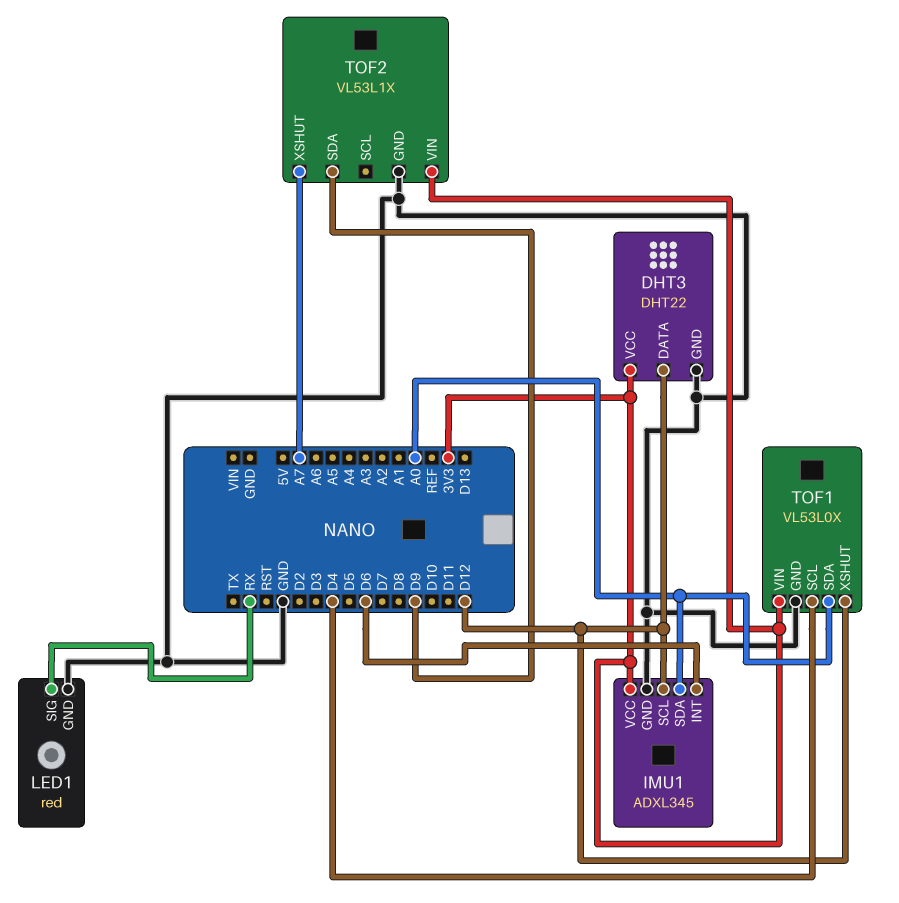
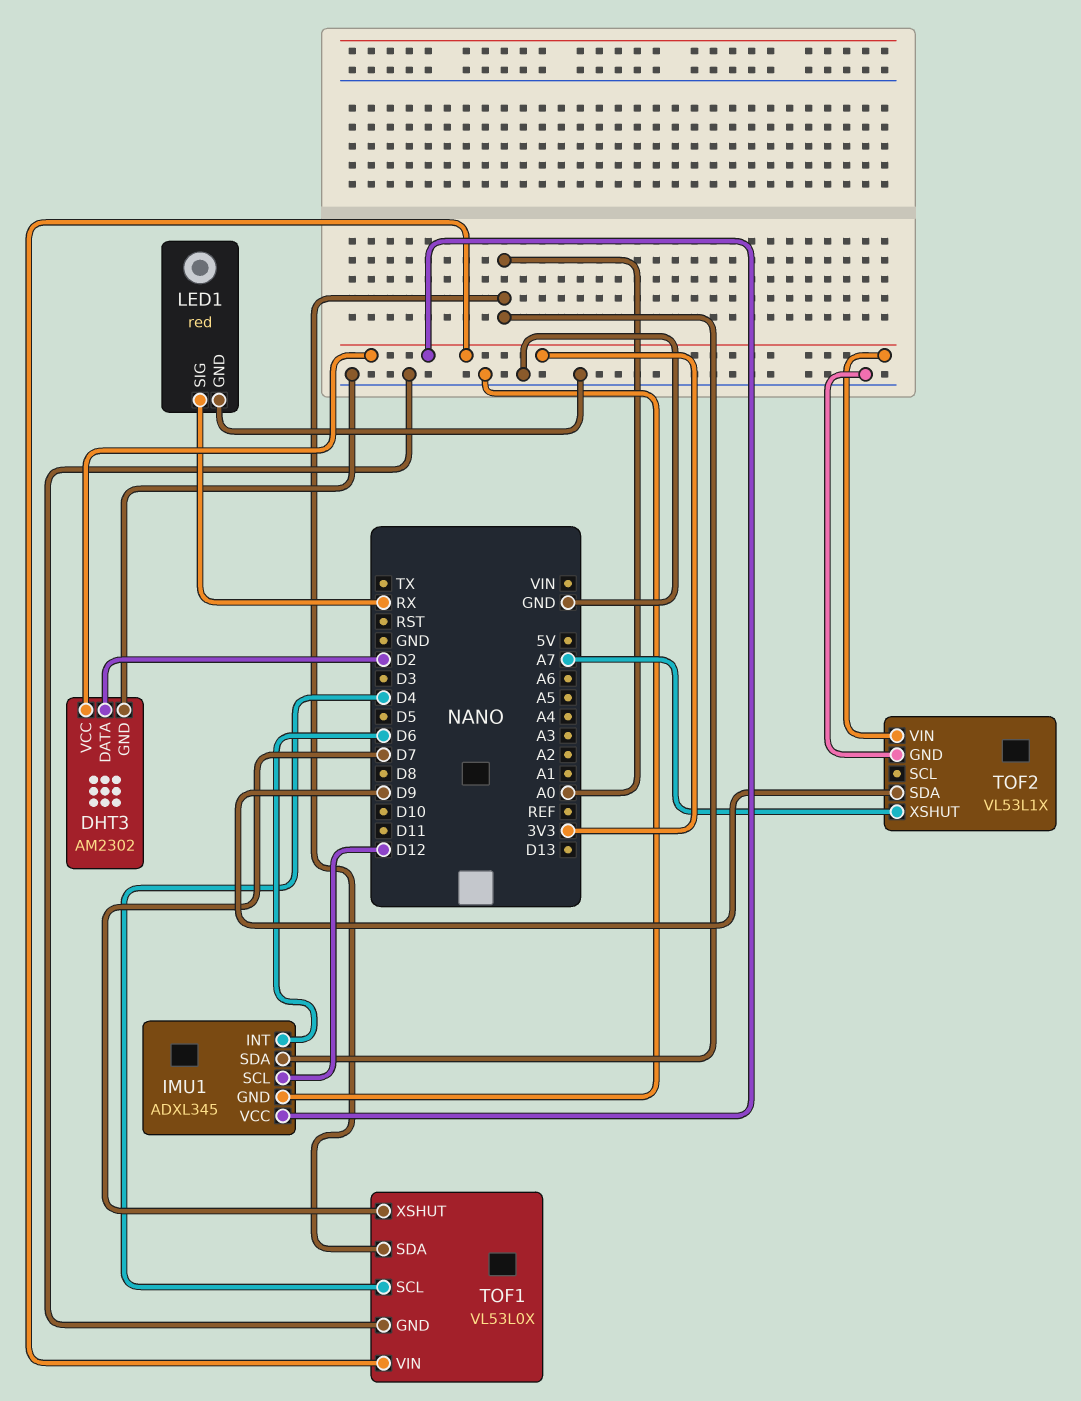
DHT3: DHT22 -> AM2302
DHT3 pin DATA: D12 -> D2
TOF1 pin XSHUT: D12 -> D7

